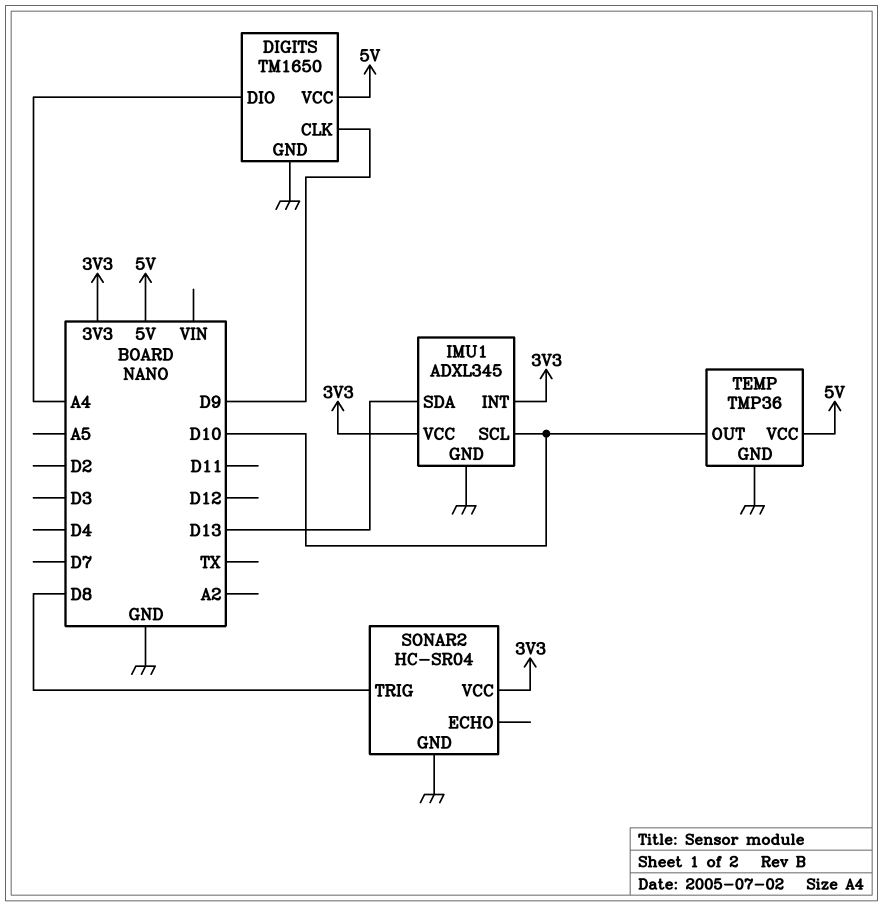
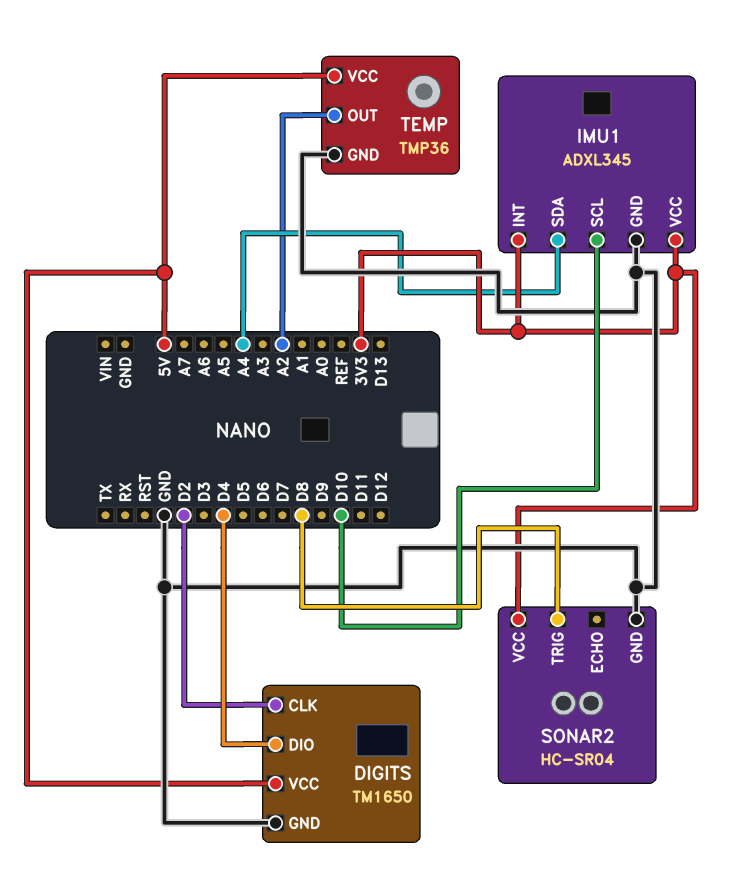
DIGITS pin CLK: D9 -> D2
DIGITS pin DIO: A4 -> D4
IMU1 pin SDA: D13 -> A4
TEMP pin OUT: D10 -> A2

